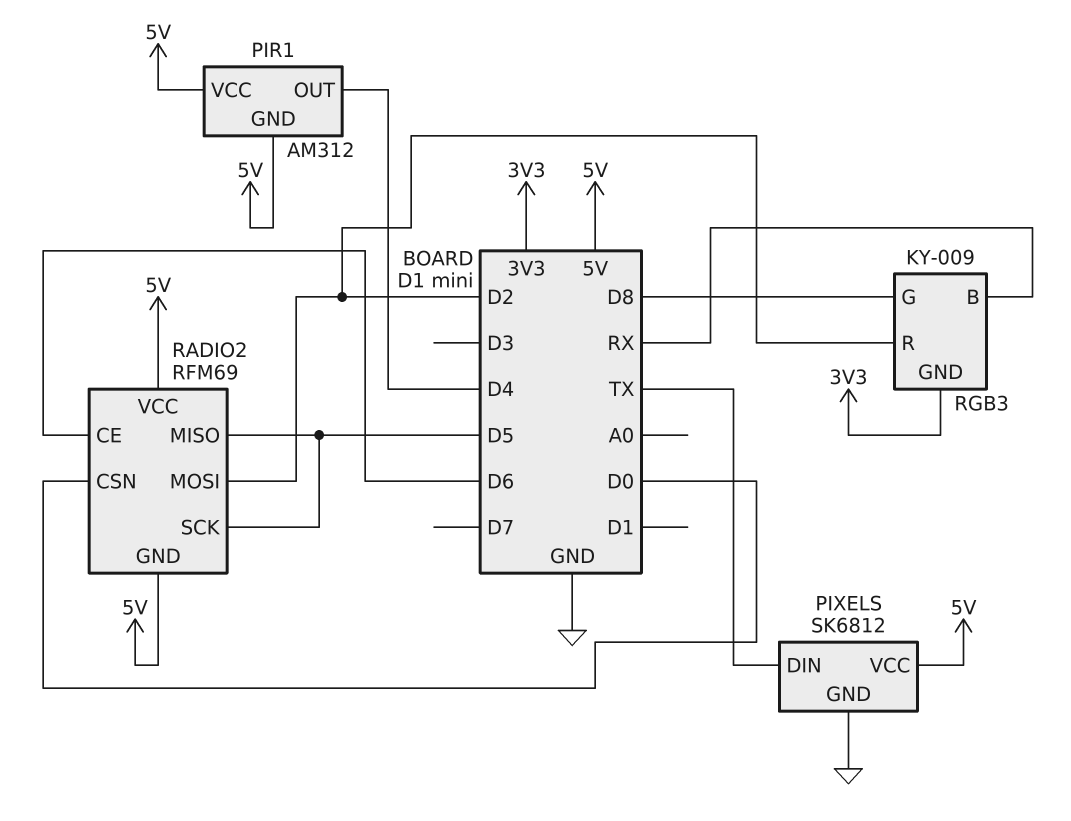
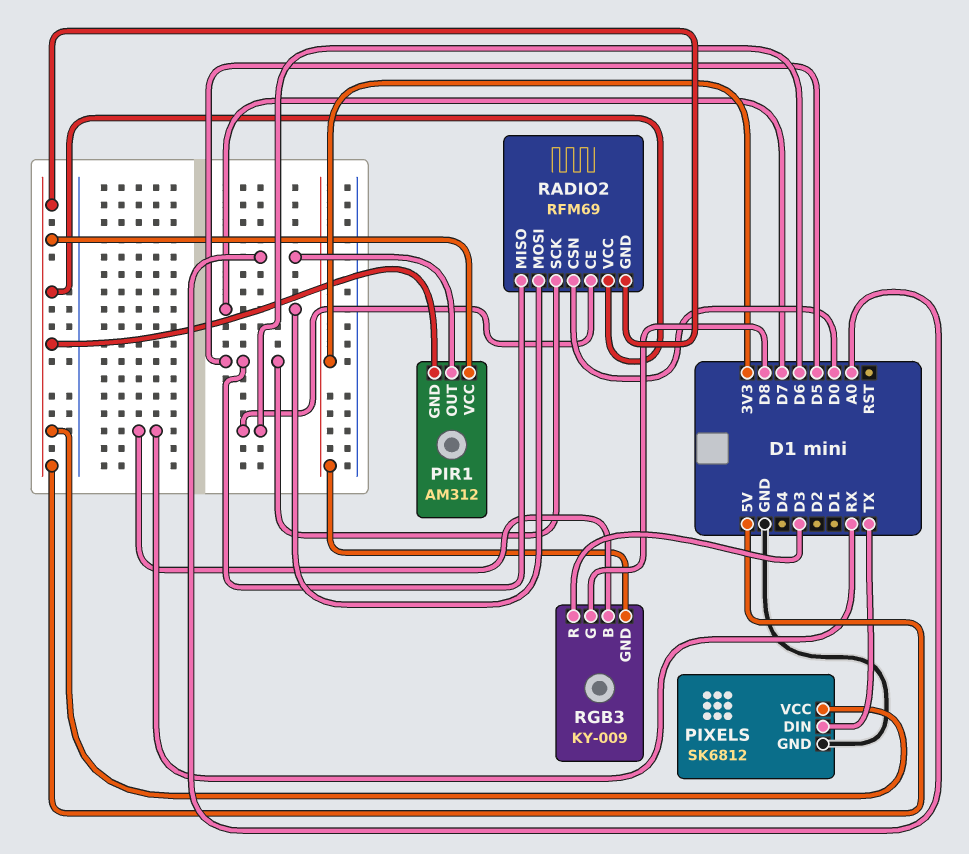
PIR1 pin OUT: D4 -> A0
RADIO2 pin MOSI: D2 -> D7
RGB3 pin R: D2 -> D3

